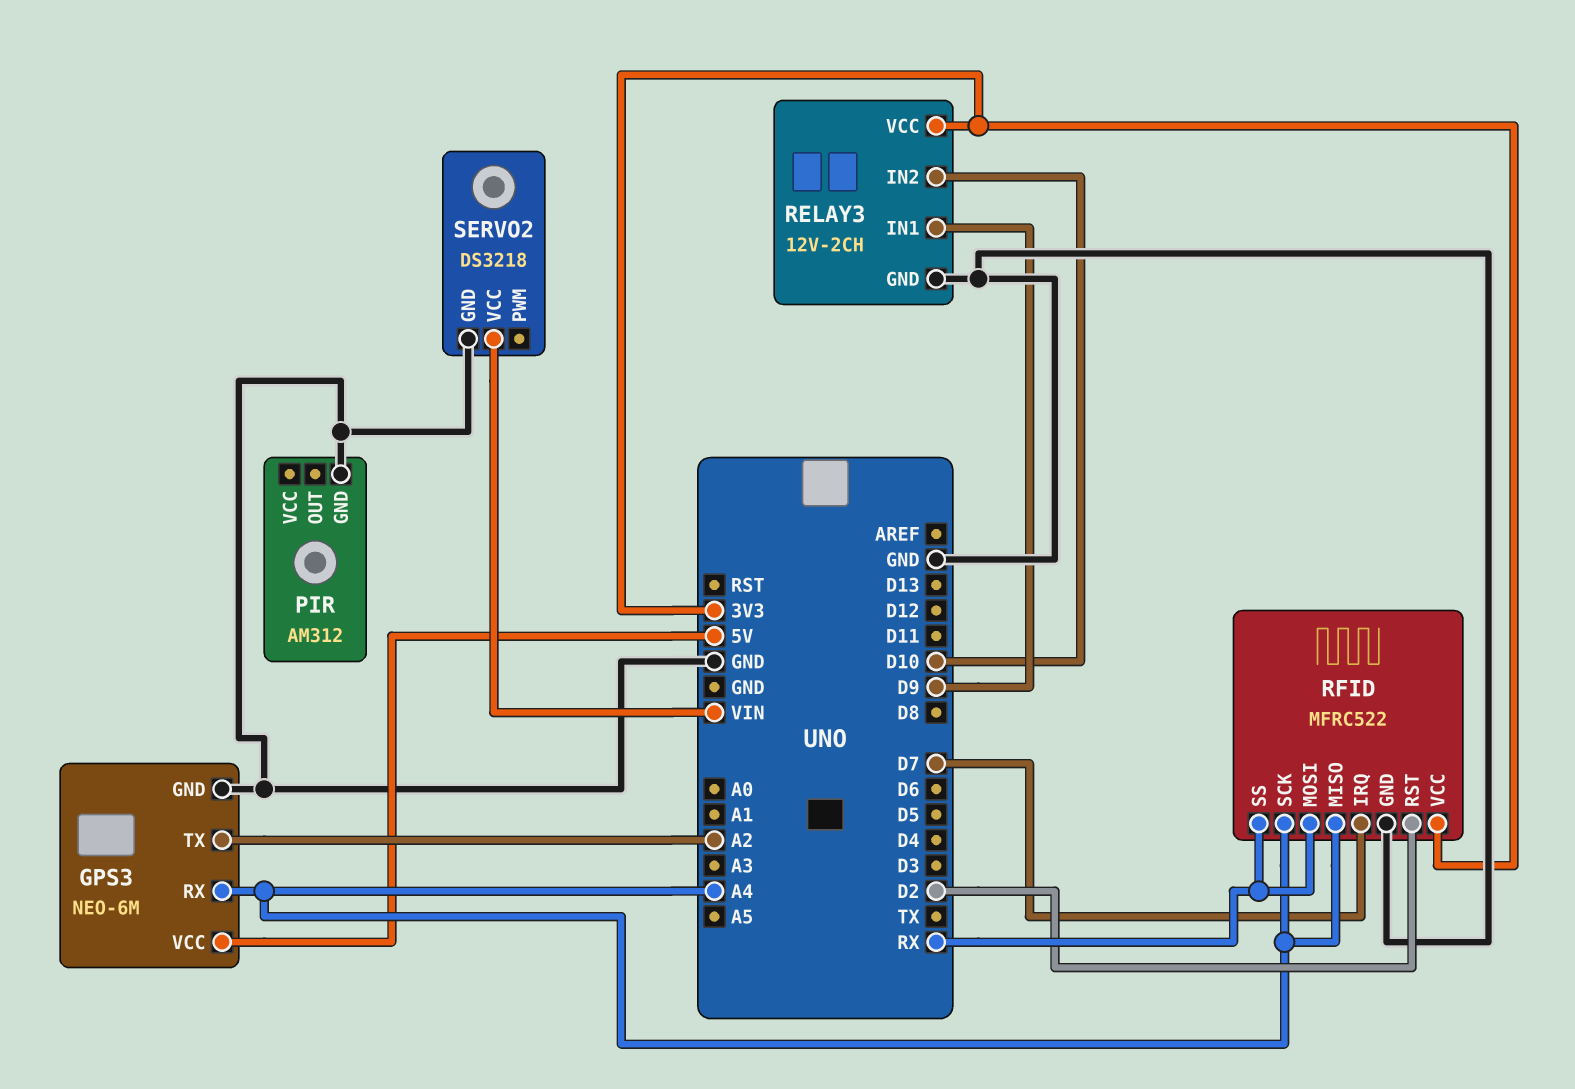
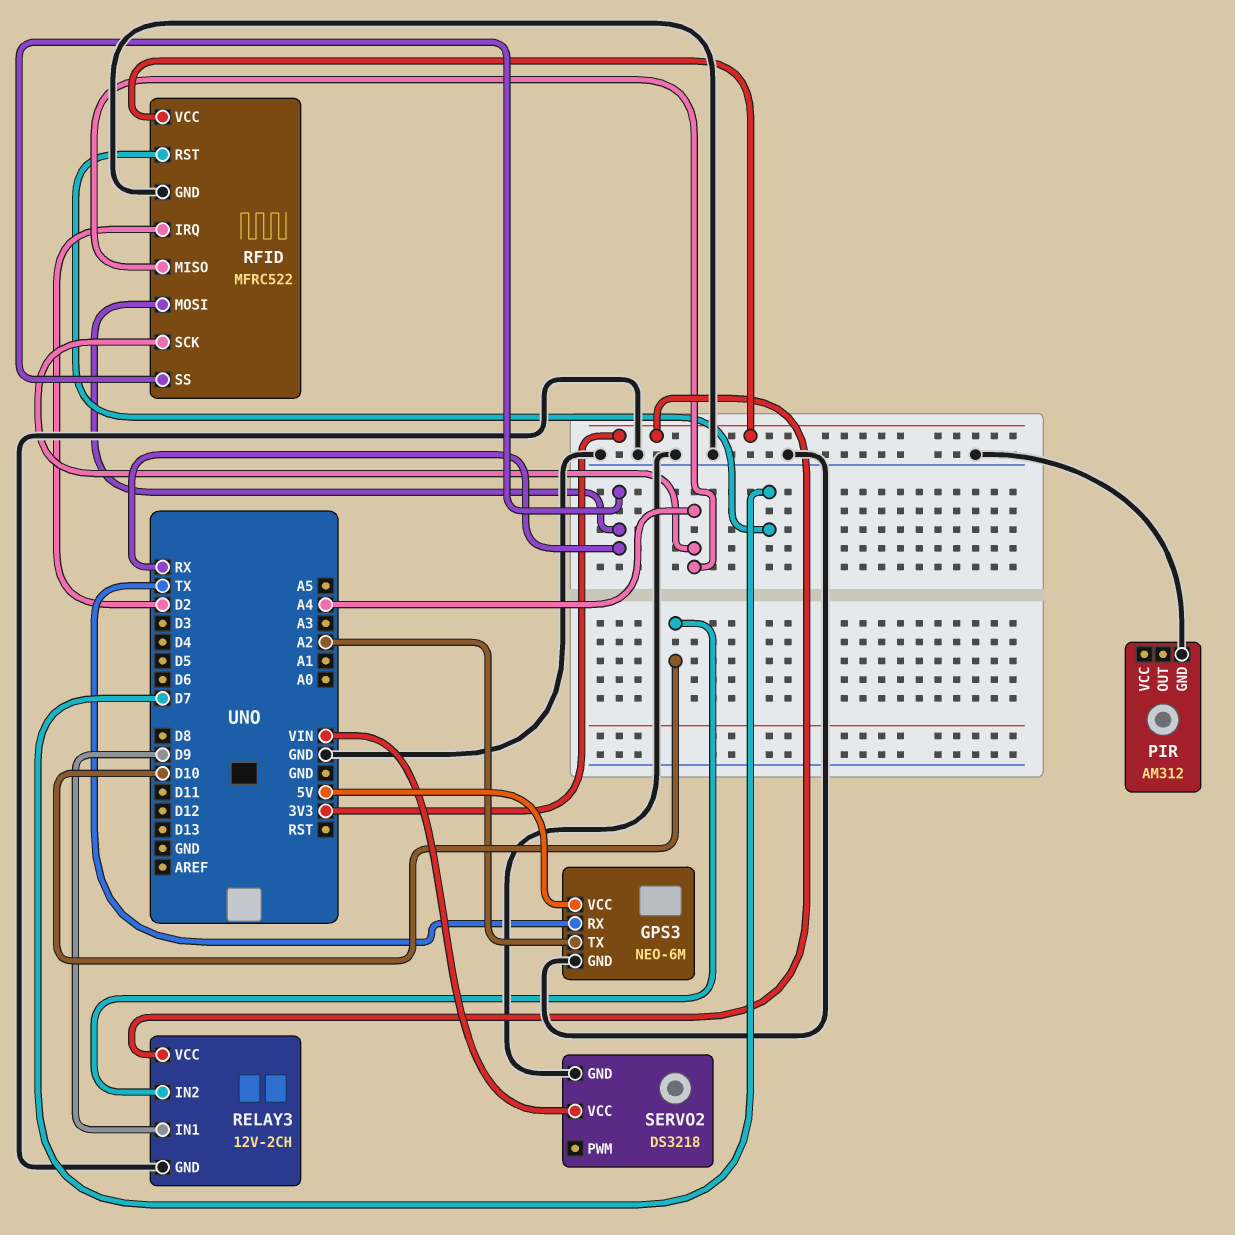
GPS3 pin RX: A4 -> TX
RFID pin IRQ: D7 -> D2
RFID pin RST: D2 -> D7

